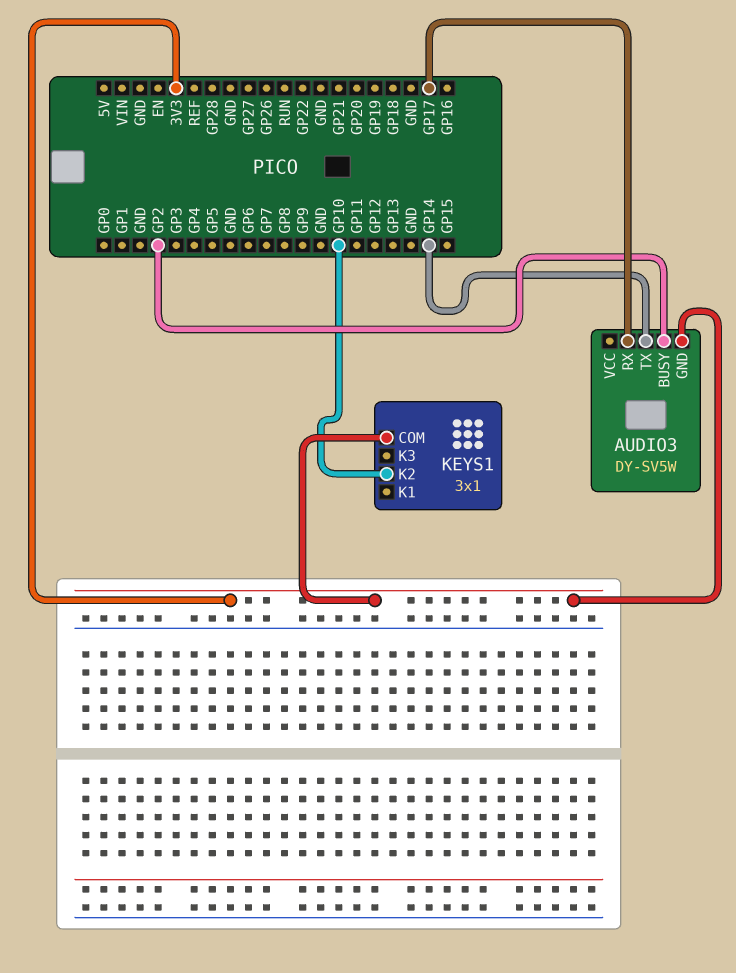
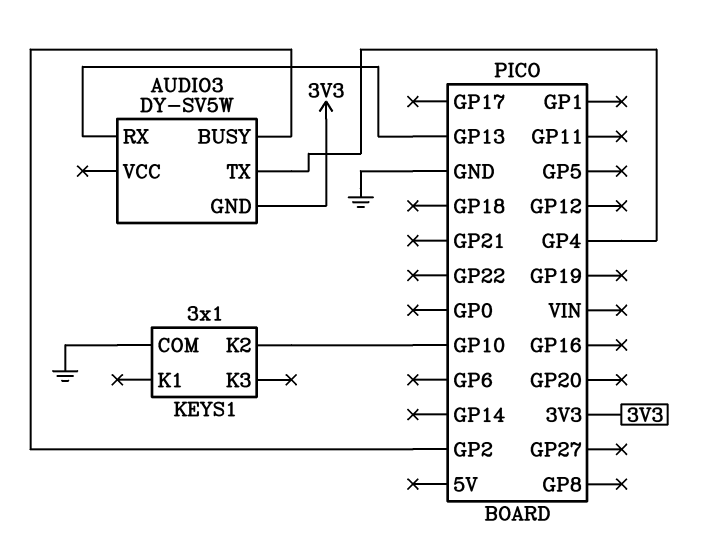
AUDIO3 pin RX: GP17 -> GP13
AUDIO3 pin TX: GP14 -> GP4
KEYS1 pin COM: 3V3 -> GND

